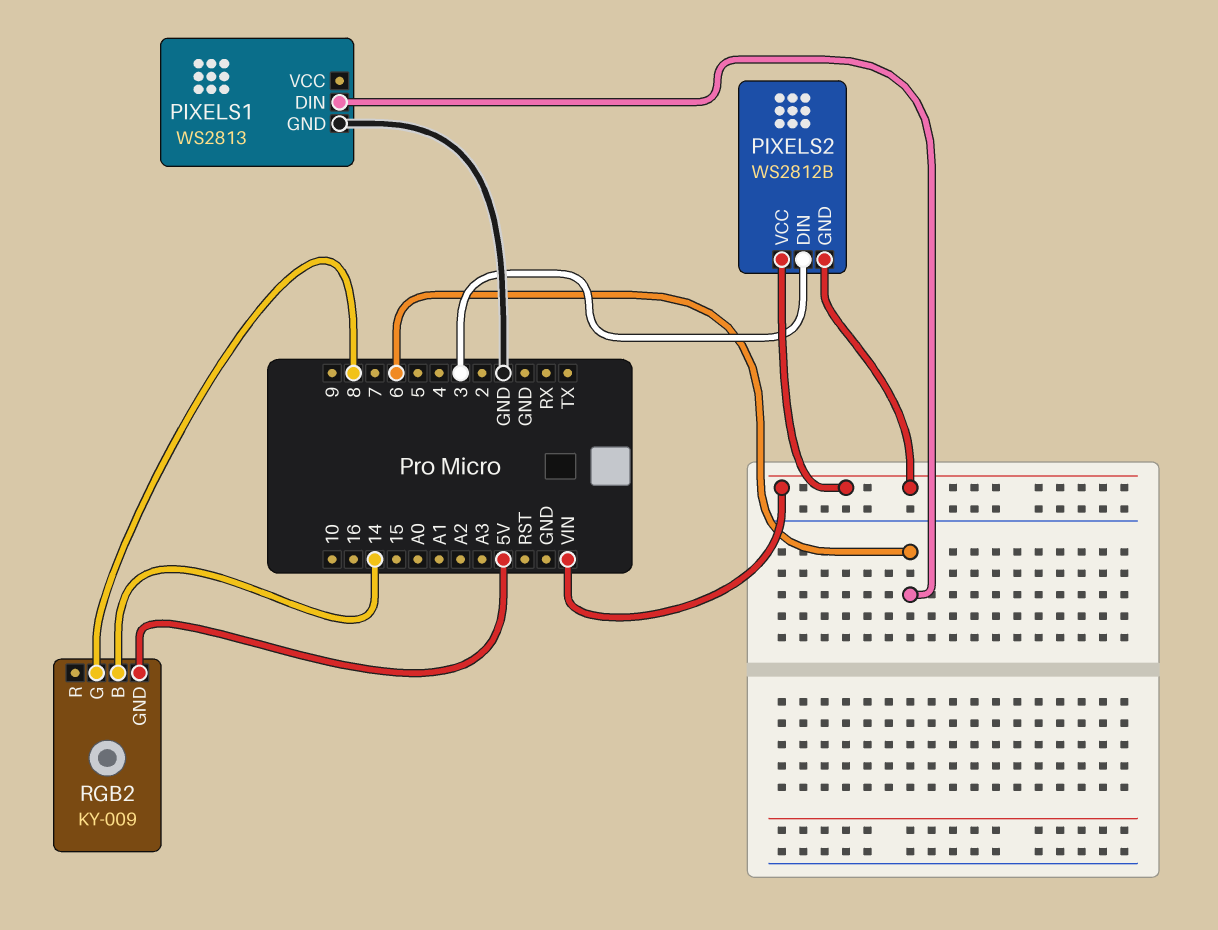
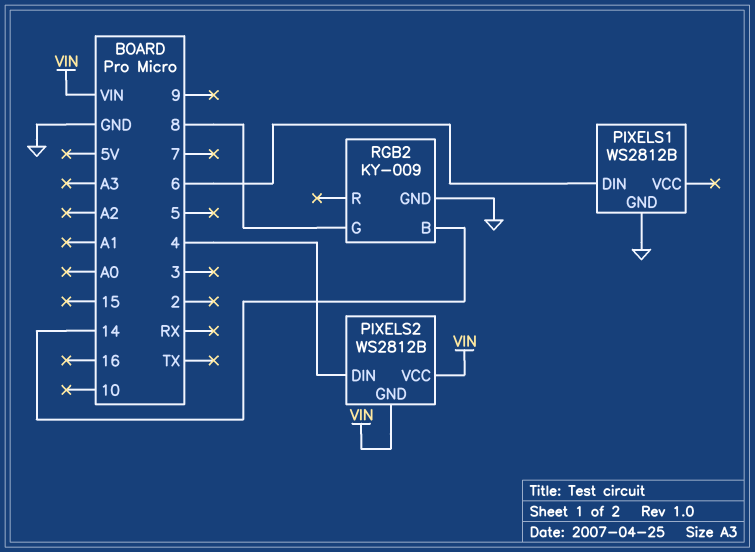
PIXELS1: WS2813 -> WS2812B
PIXELS2 pin DIN: 3 -> 4
RGB2 pin GND: 5V -> GND

